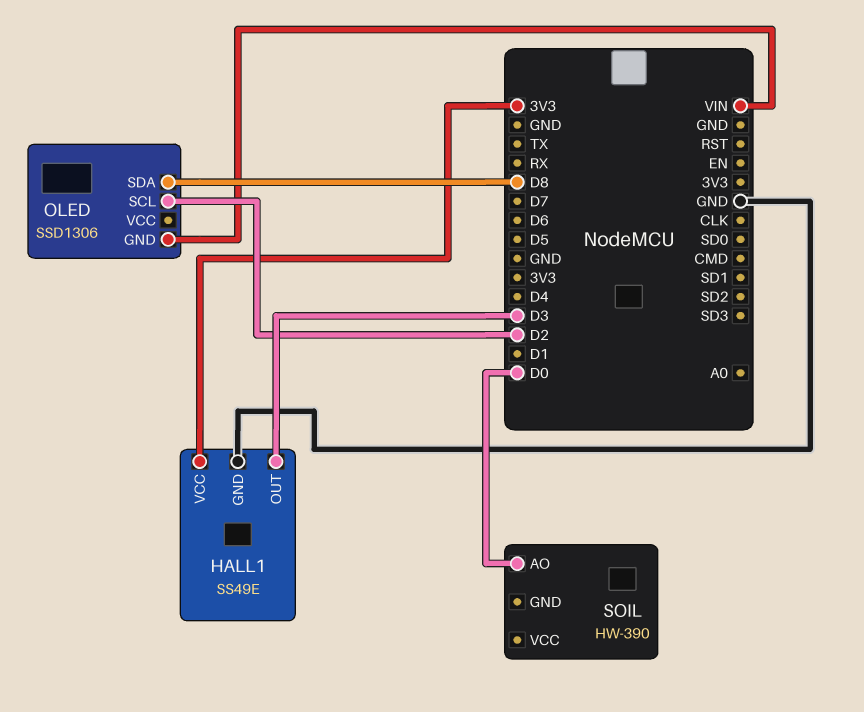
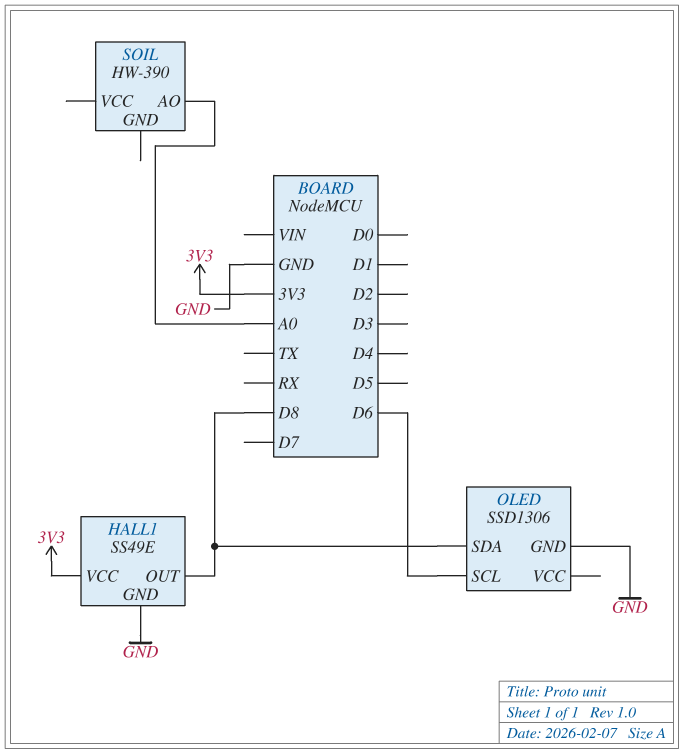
HALL1 pin OUT: D3 -> D8
OLED pin GND: VIN -> GND
OLED pin SCL: D2 -> D6
SOIL pin AO: D0 -> A0

